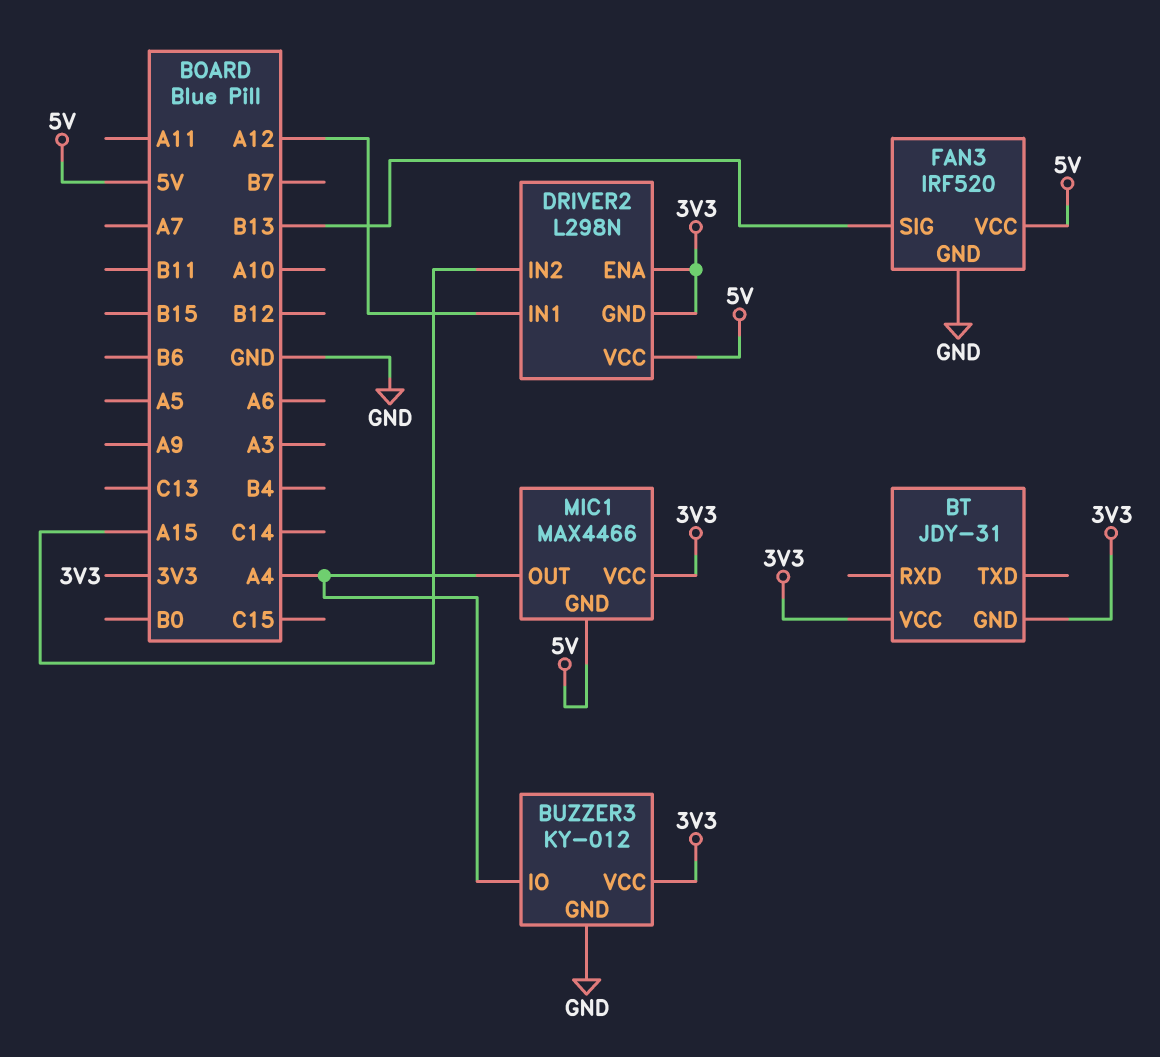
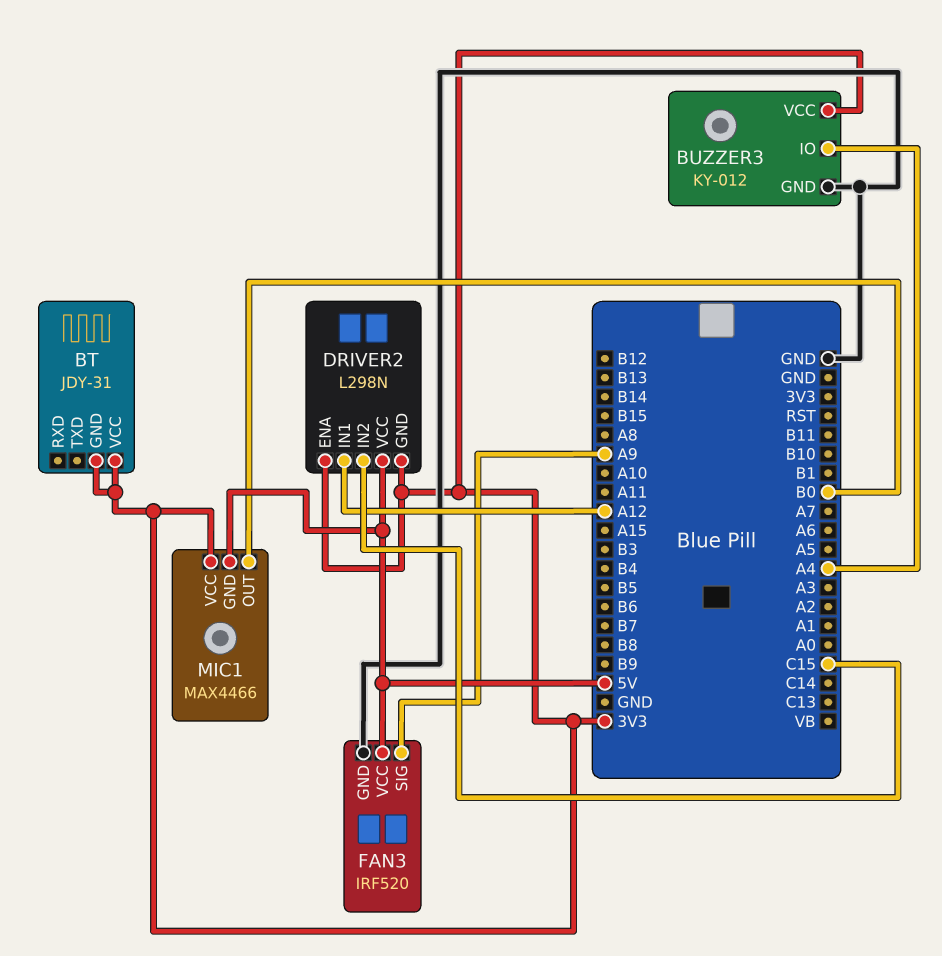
DRIVER2 pin IN2: A15 -> C15
FAN3 pin SIG: B13 -> A9
MIC1 pin OUT: A4 -> B0

